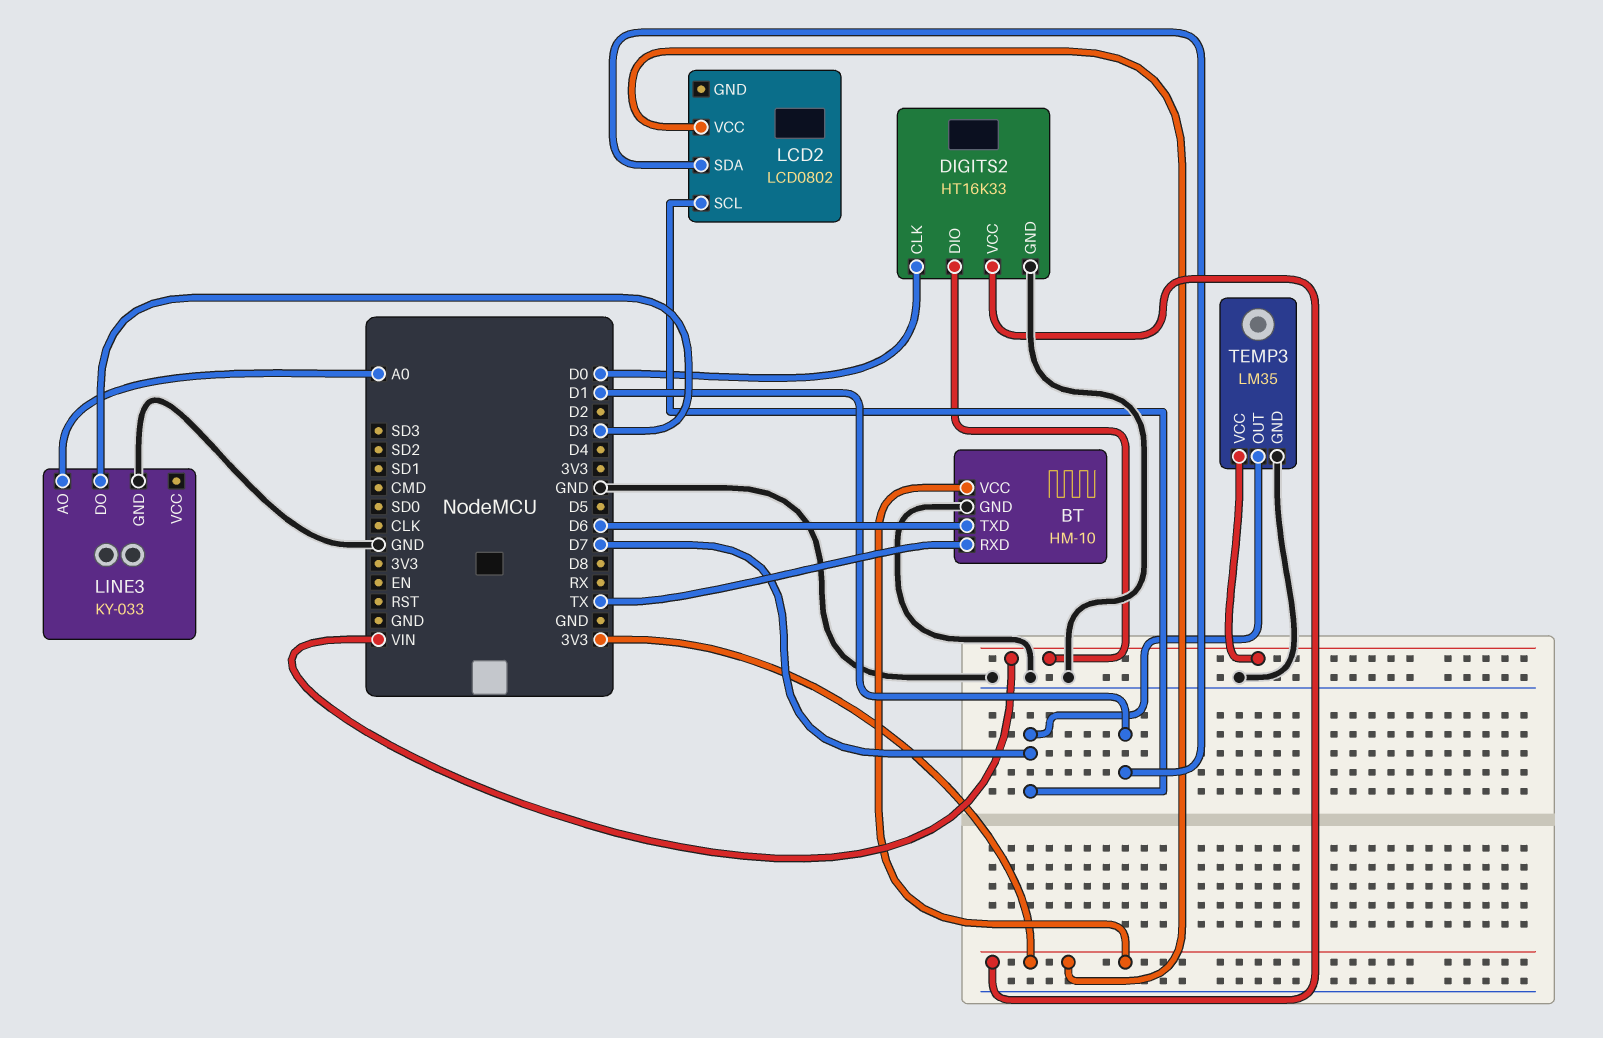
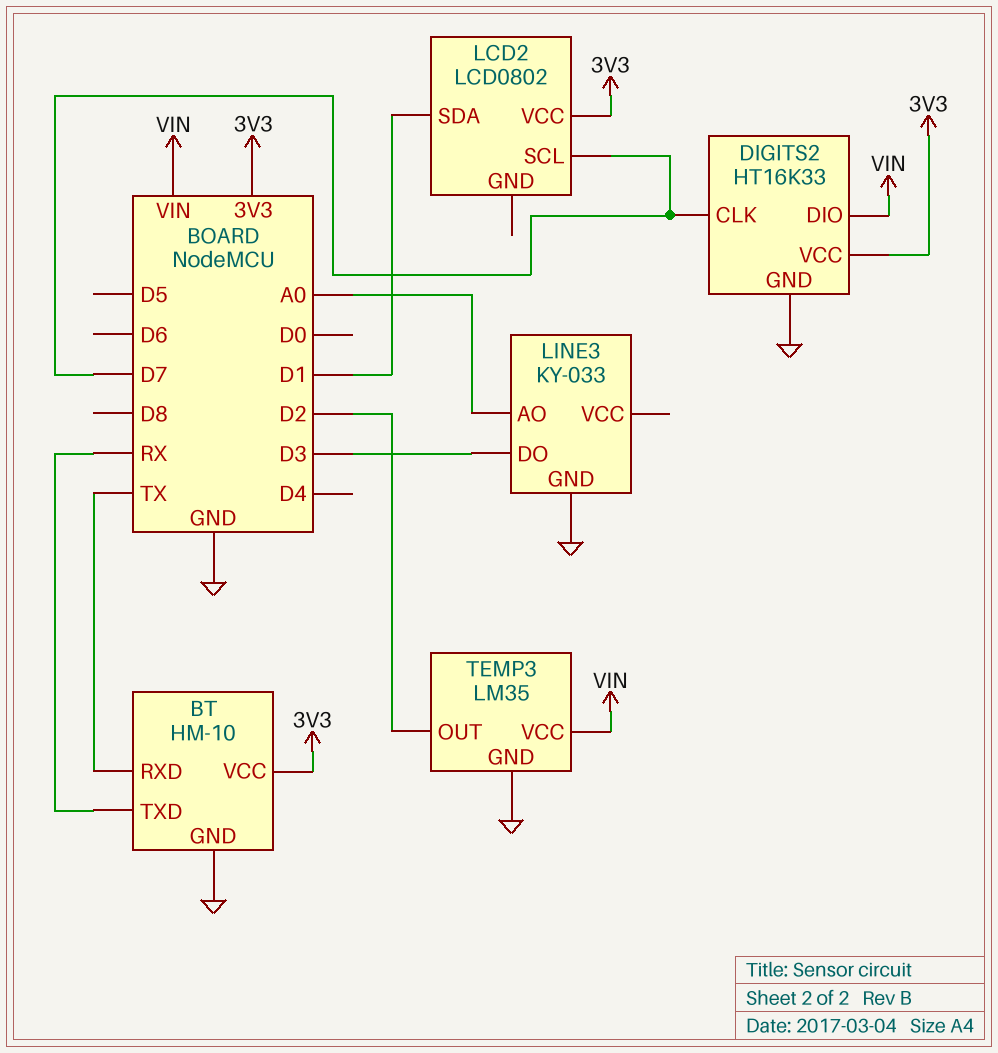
BT pin TXD: D6 -> RX
DIGITS2 pin CLK: D0 -> D7
TEMP3 pin OUT: D7 -> D2

